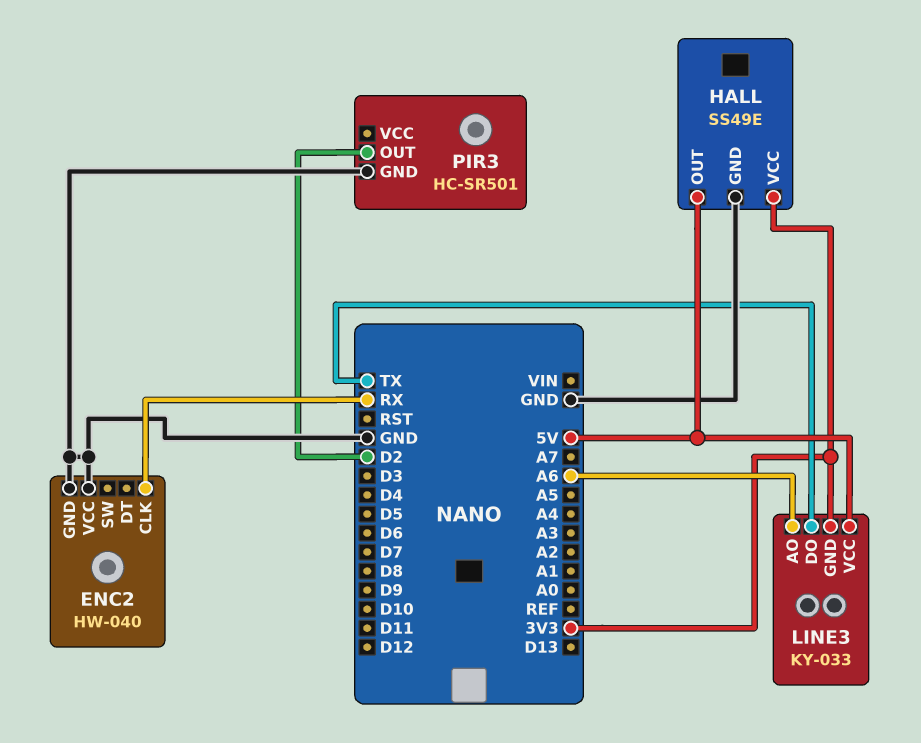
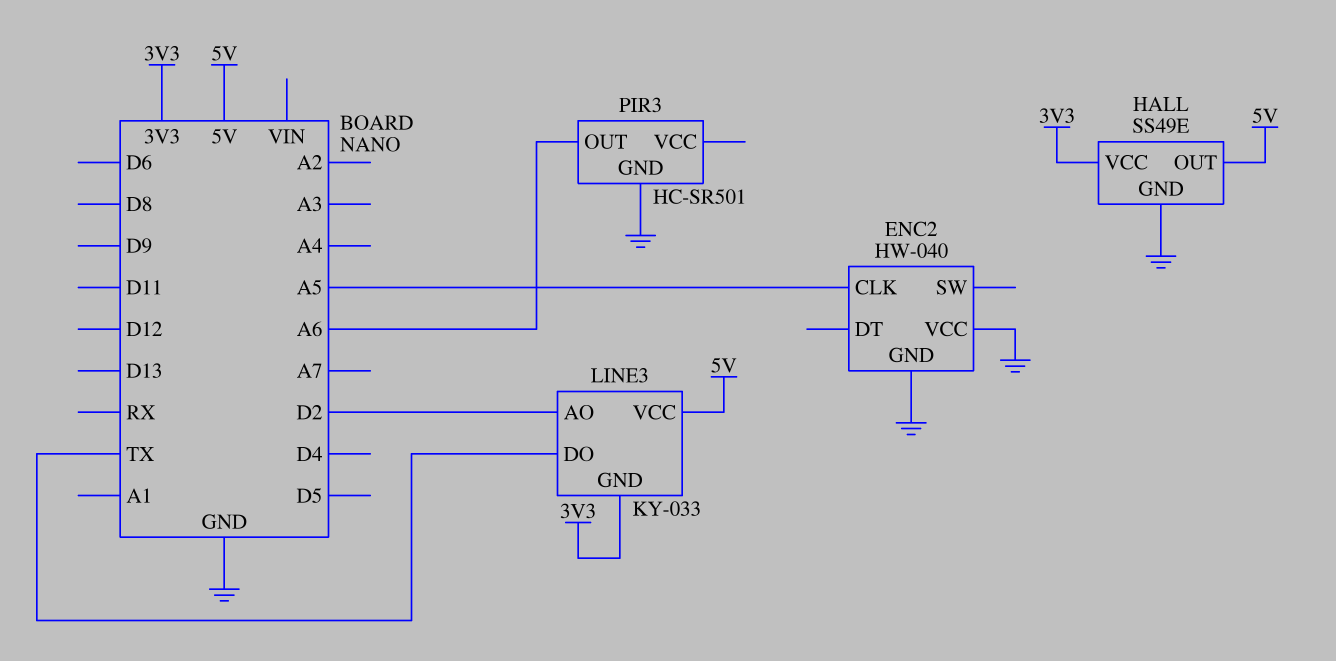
ENC2 pin CLK: RX -> A5
LINE3 pin AO: A6 -> D2
PIR3 pin OUT: D2 -> A6

